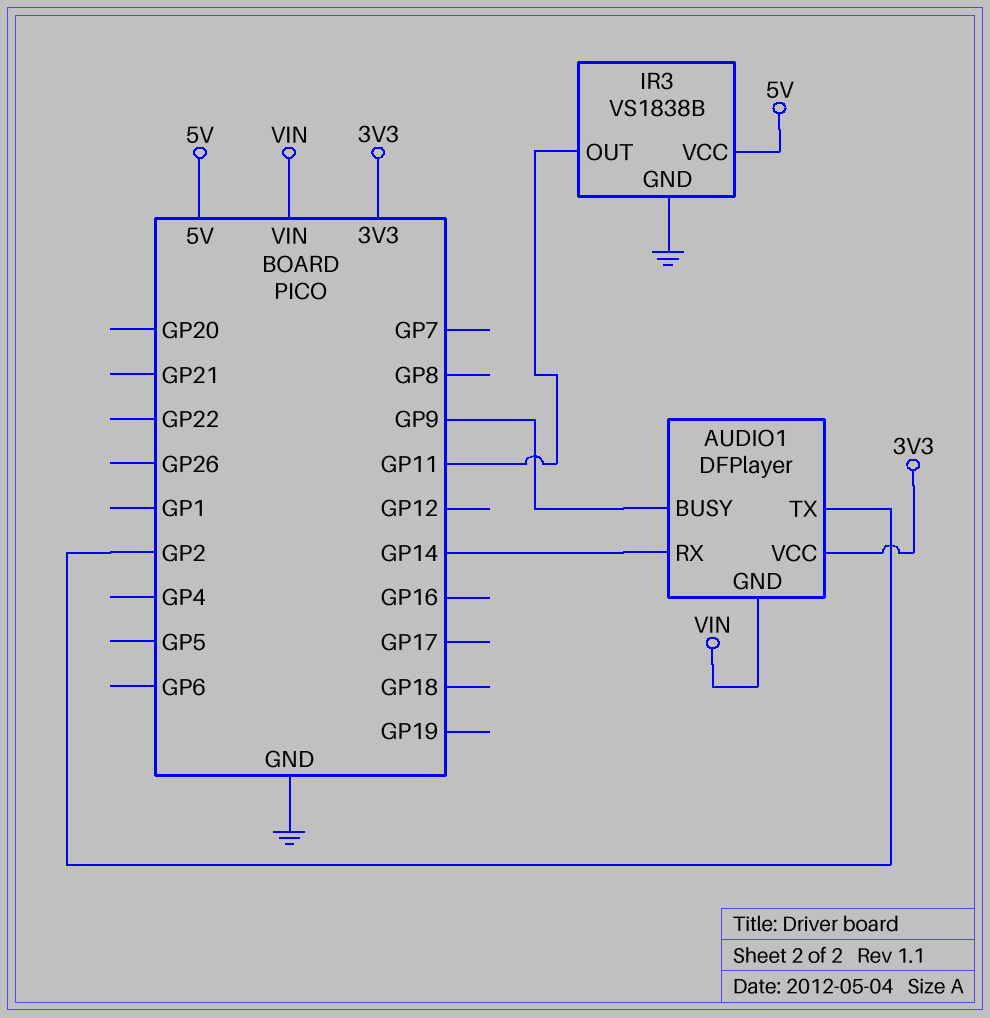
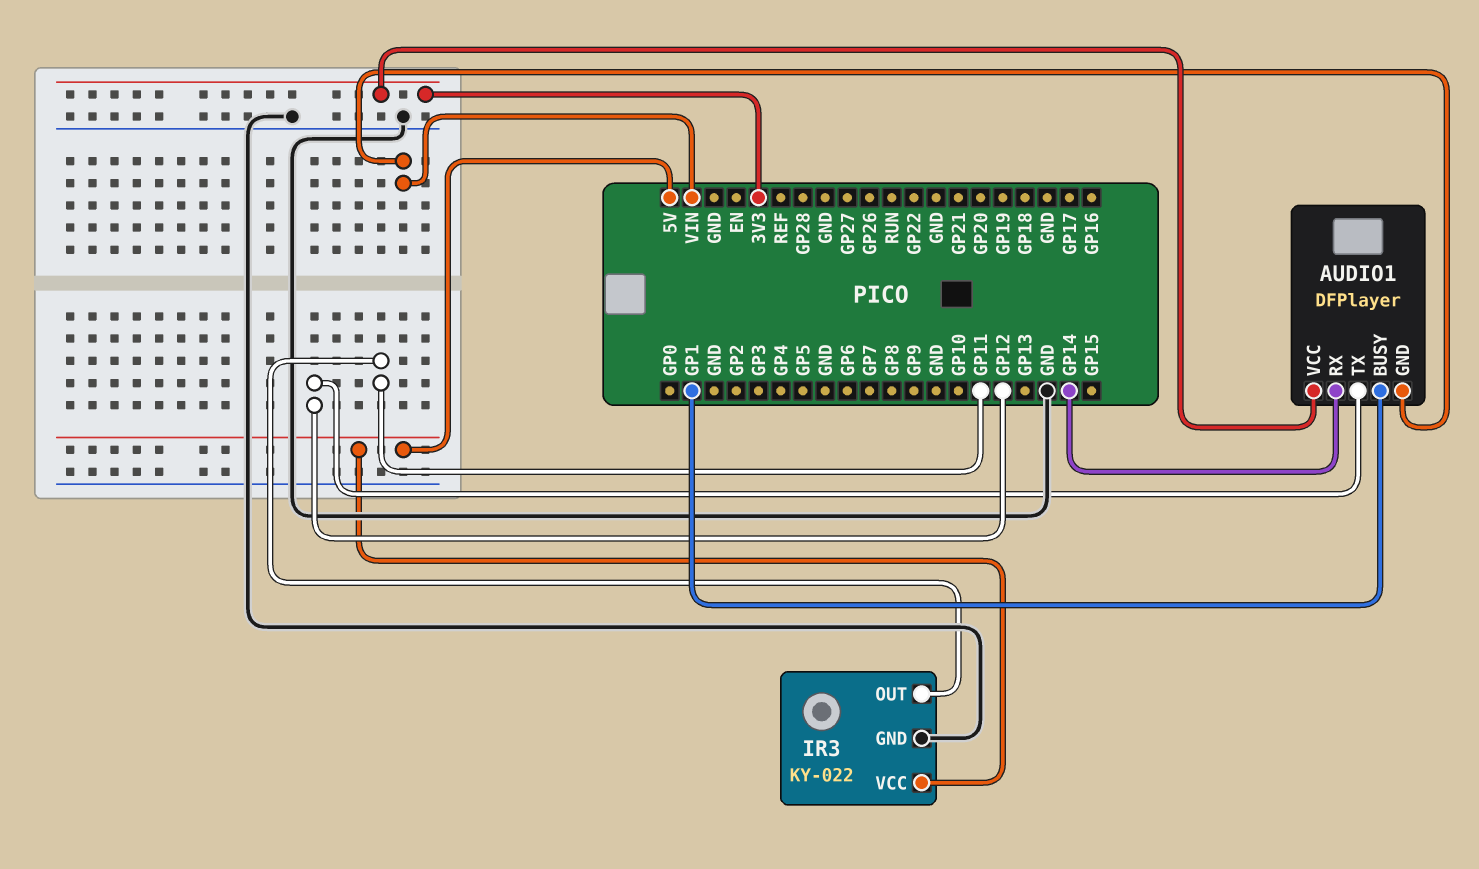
AUDIO1 pin BUSY: GP9 -> GP1
AUDIO1 pin TX: GP2 -> GP12
IR3: VS1838B -> KY-022

